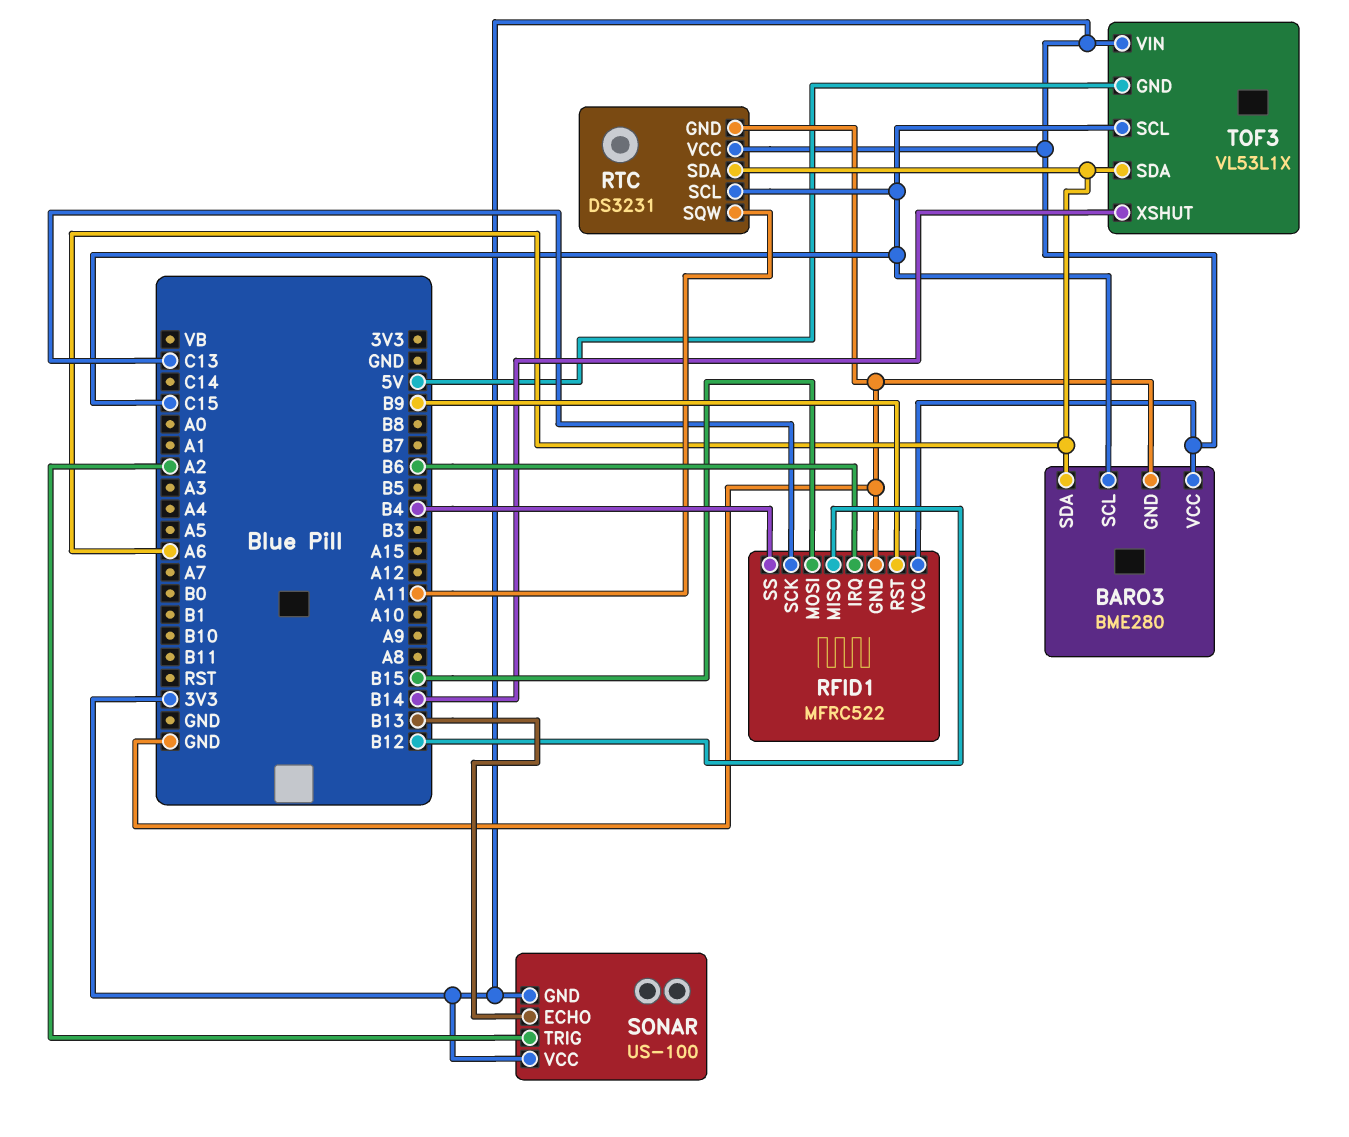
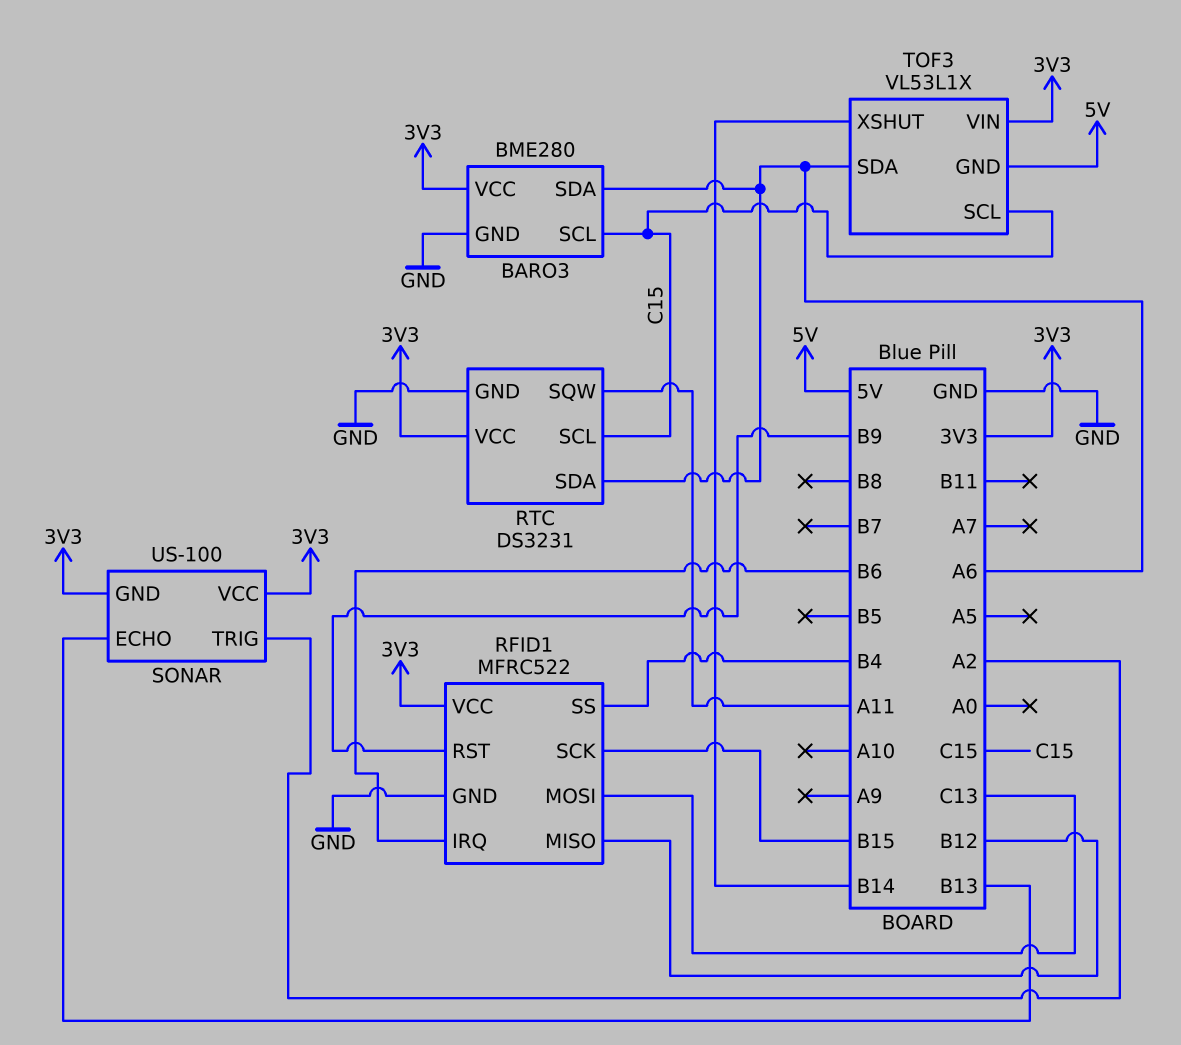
RFID1 pin MOSI: B15 -> C13
RFID1 pin SCK: C13 -> B15

